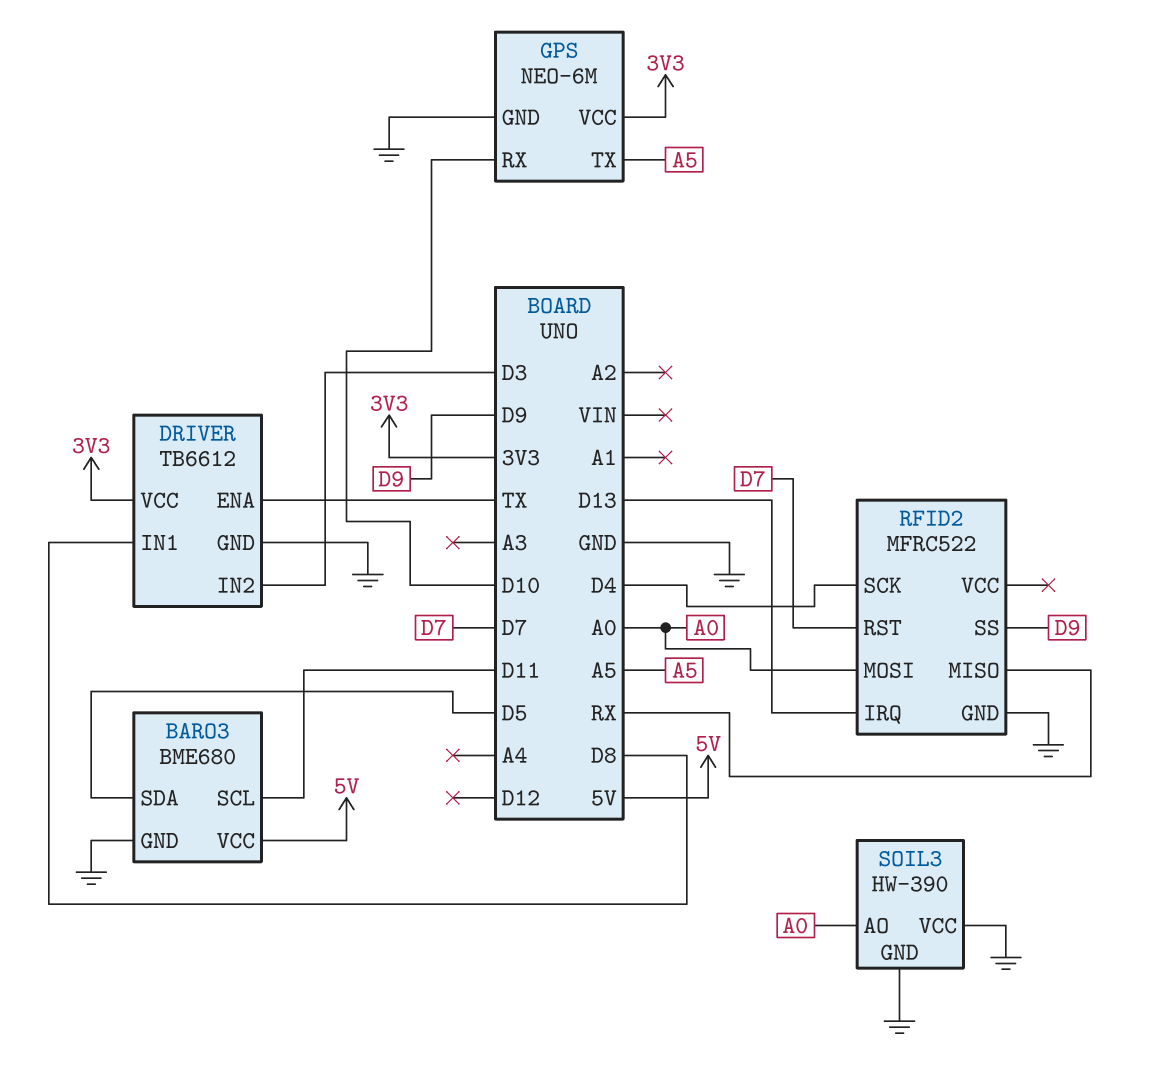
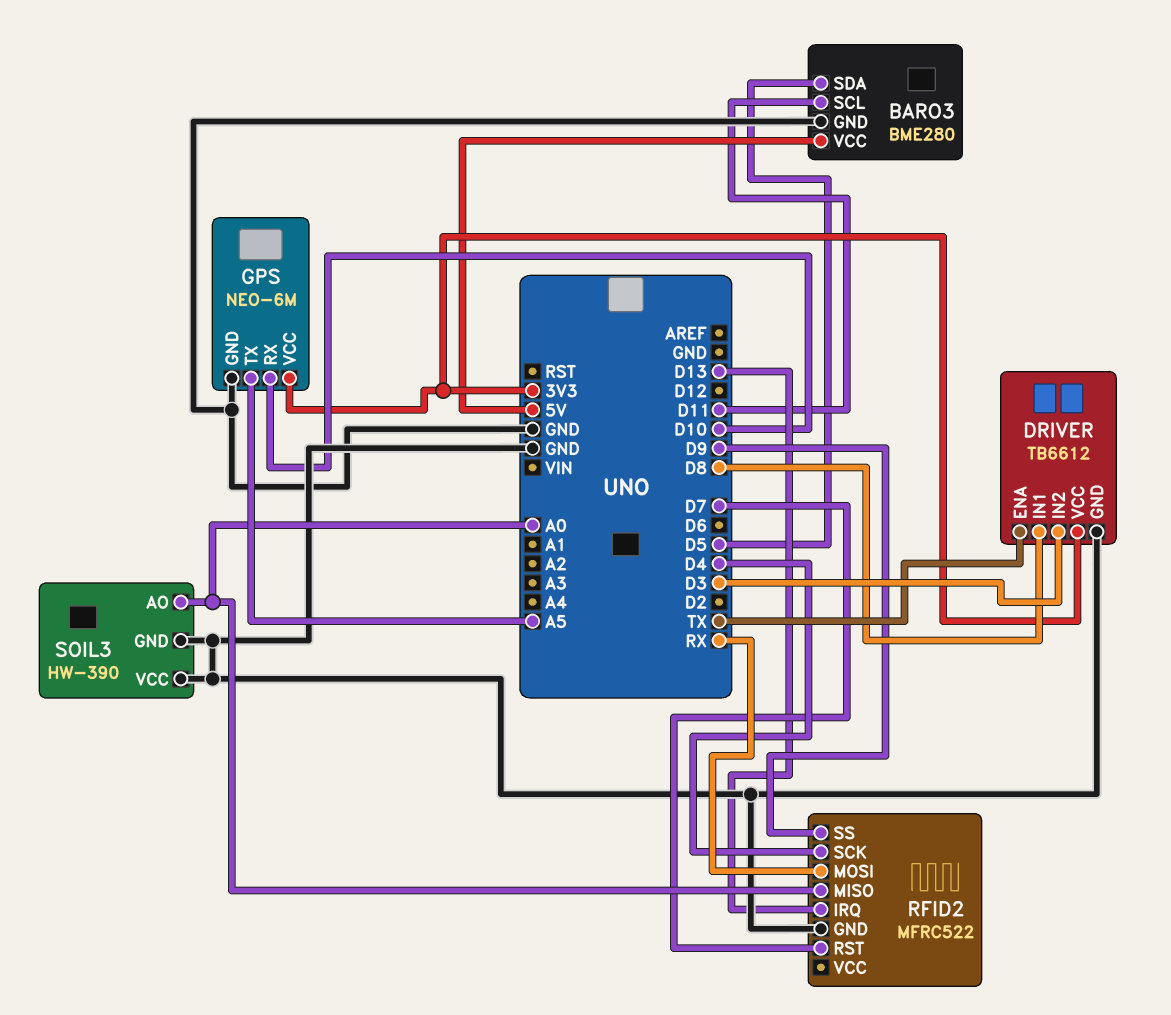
BARO3: BME680 -> BME280
RFID2 pin MISO: RX -> A0
RFID2 pin MOSI: A0 -> RX

